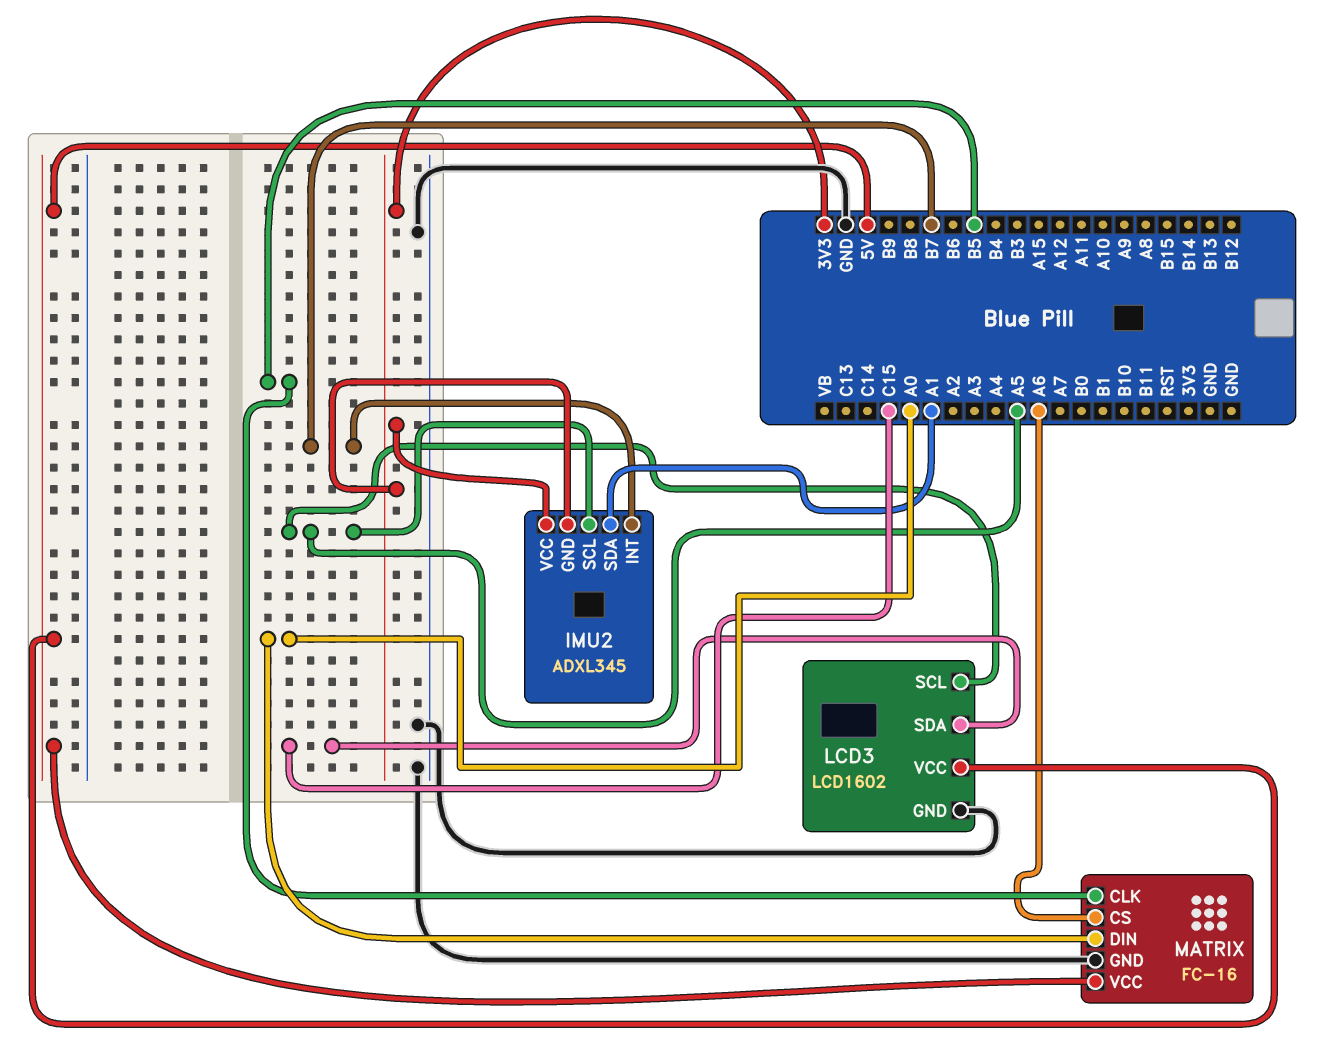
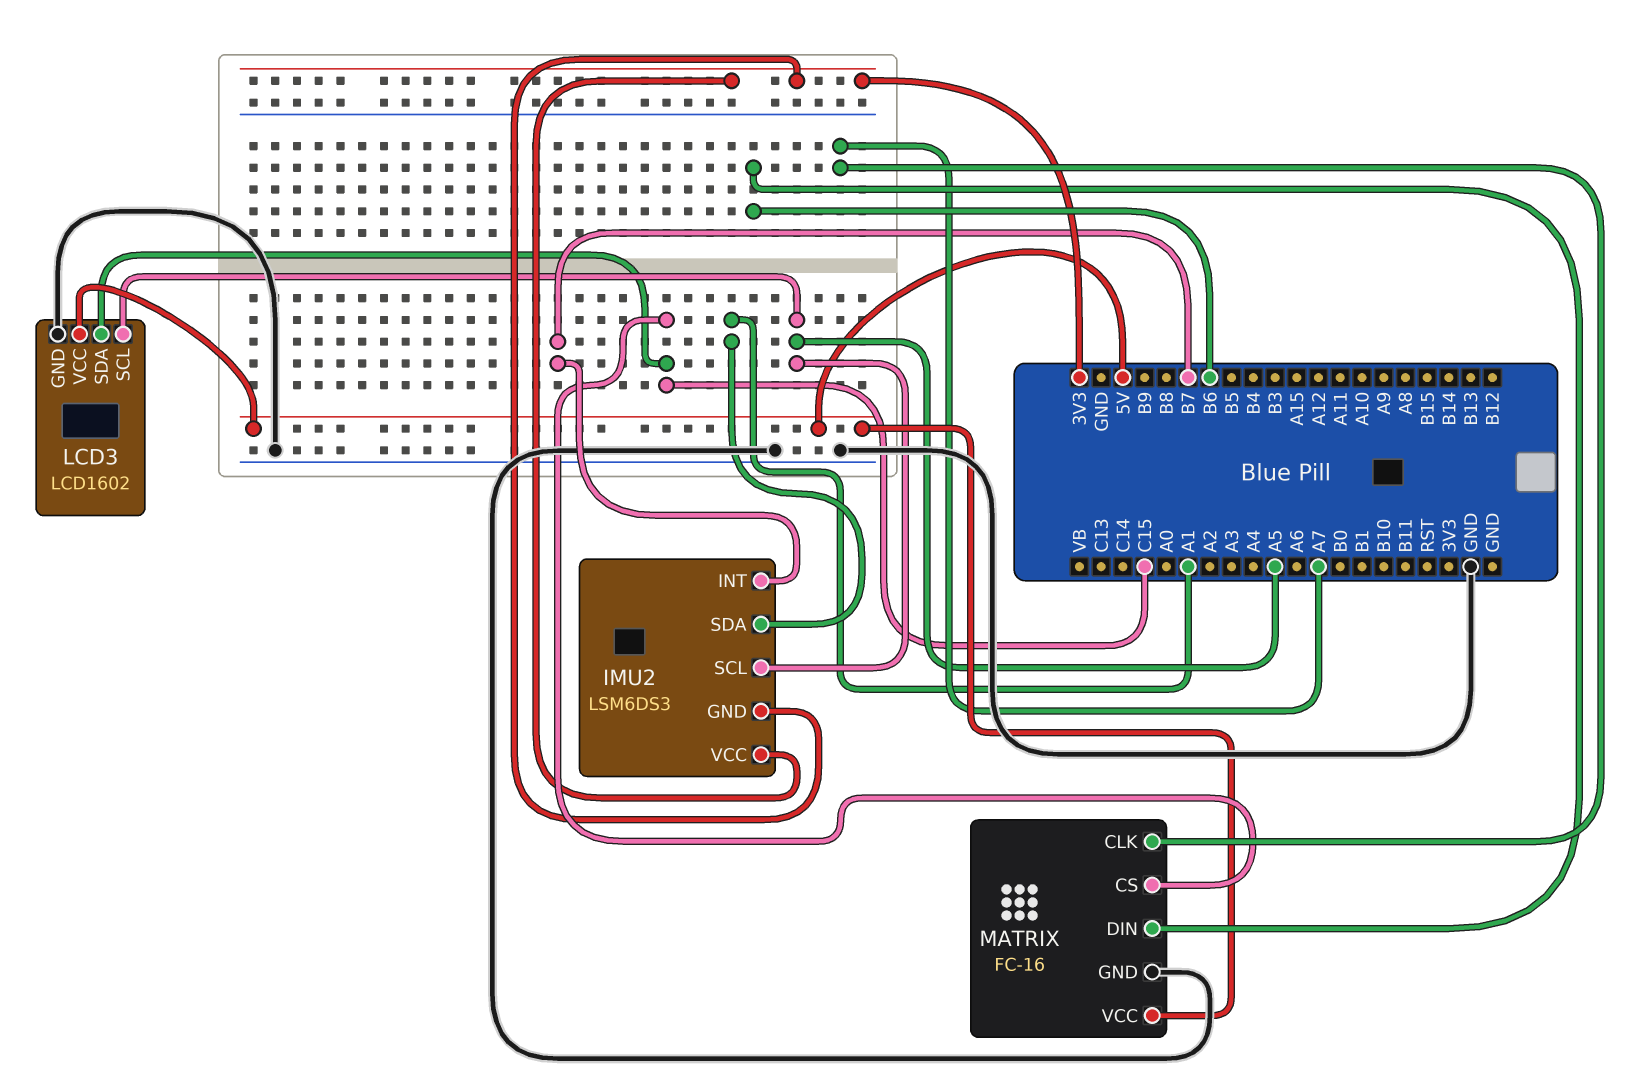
IMU2: ADXL345 -> LSM6DS3
MATRIX pin CLK: B5 -> A7
MATRIX pin CS: A6 -> C15
MATRIX pin DIN: A0 -> B6

